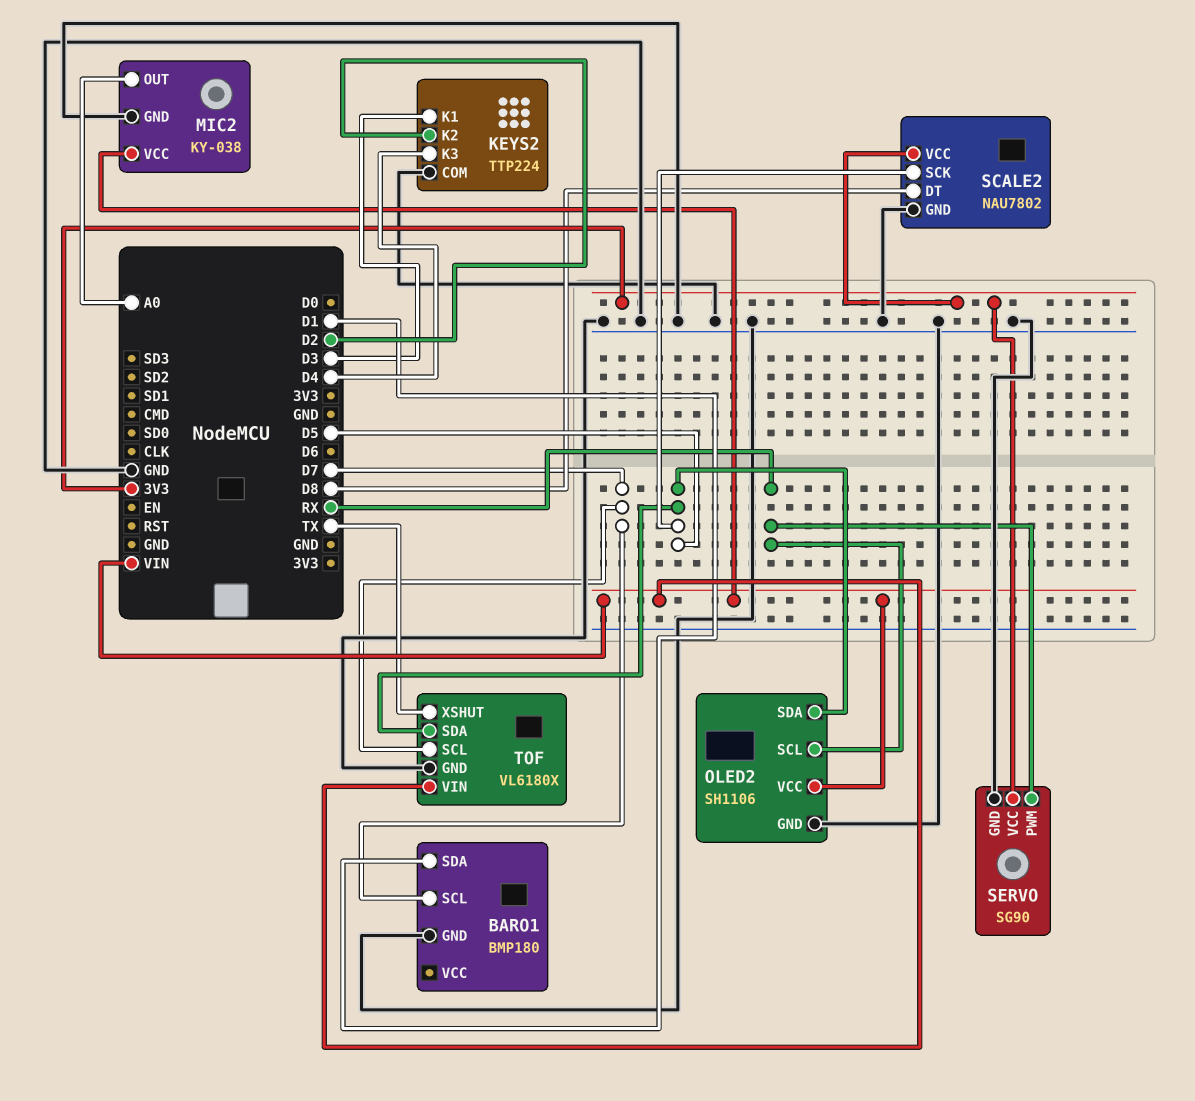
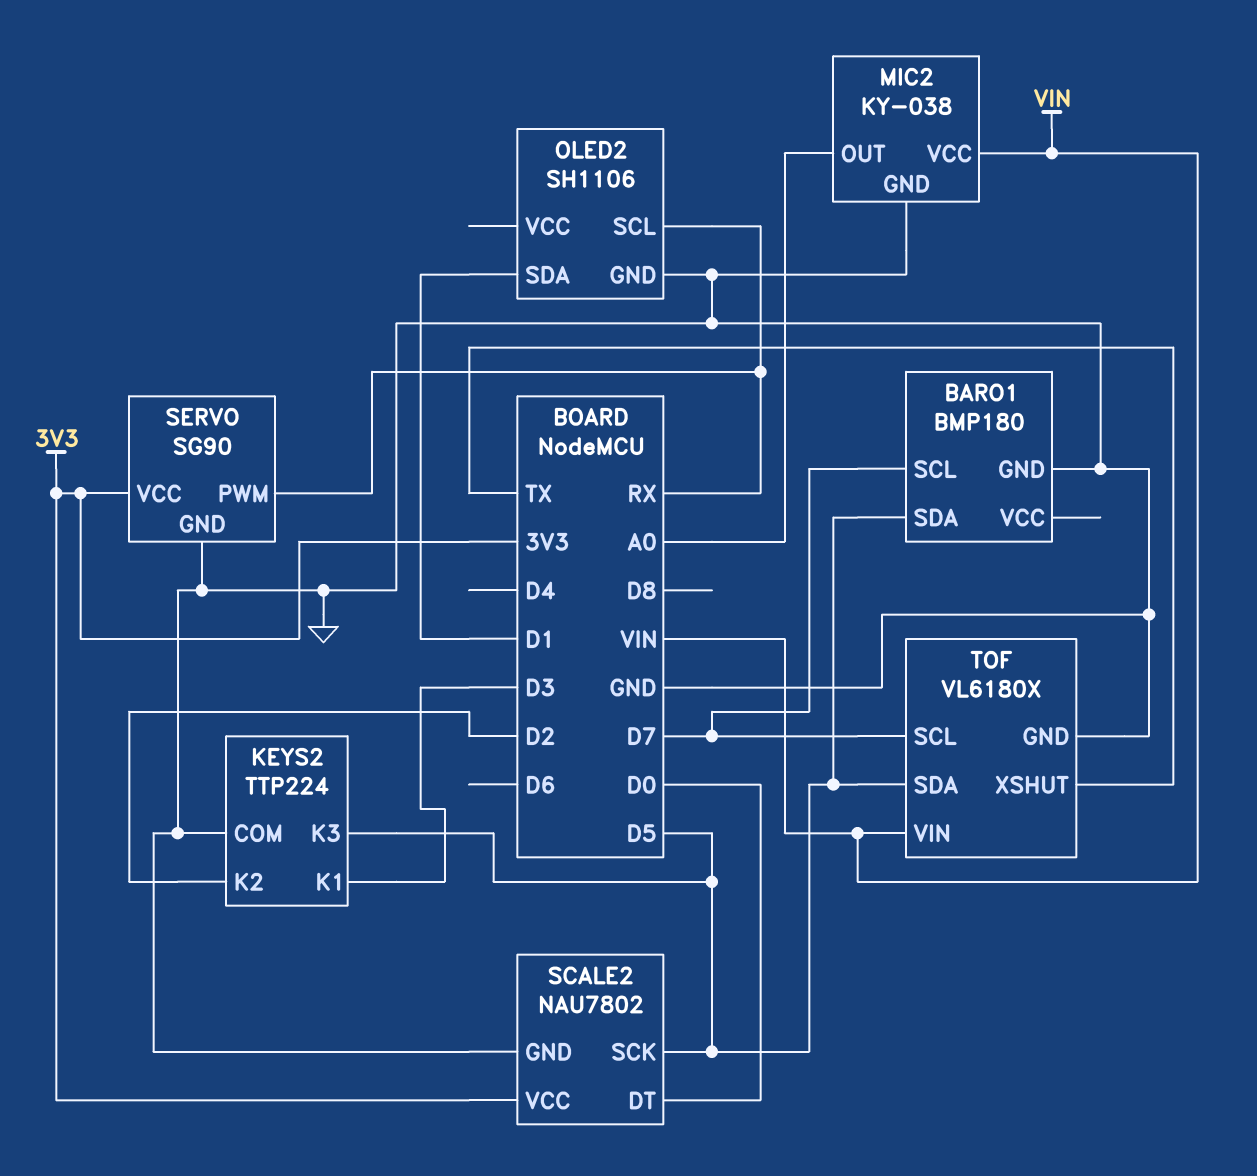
BARO1 pin SDA: D1 -> D5
KEYS2 pin K3: D4 -> D5
OLED2 pin SDA: D5 -> D1
OLED2 pin VCC: VIN -> none
SCALE2 pin DT: D8 -> D0

